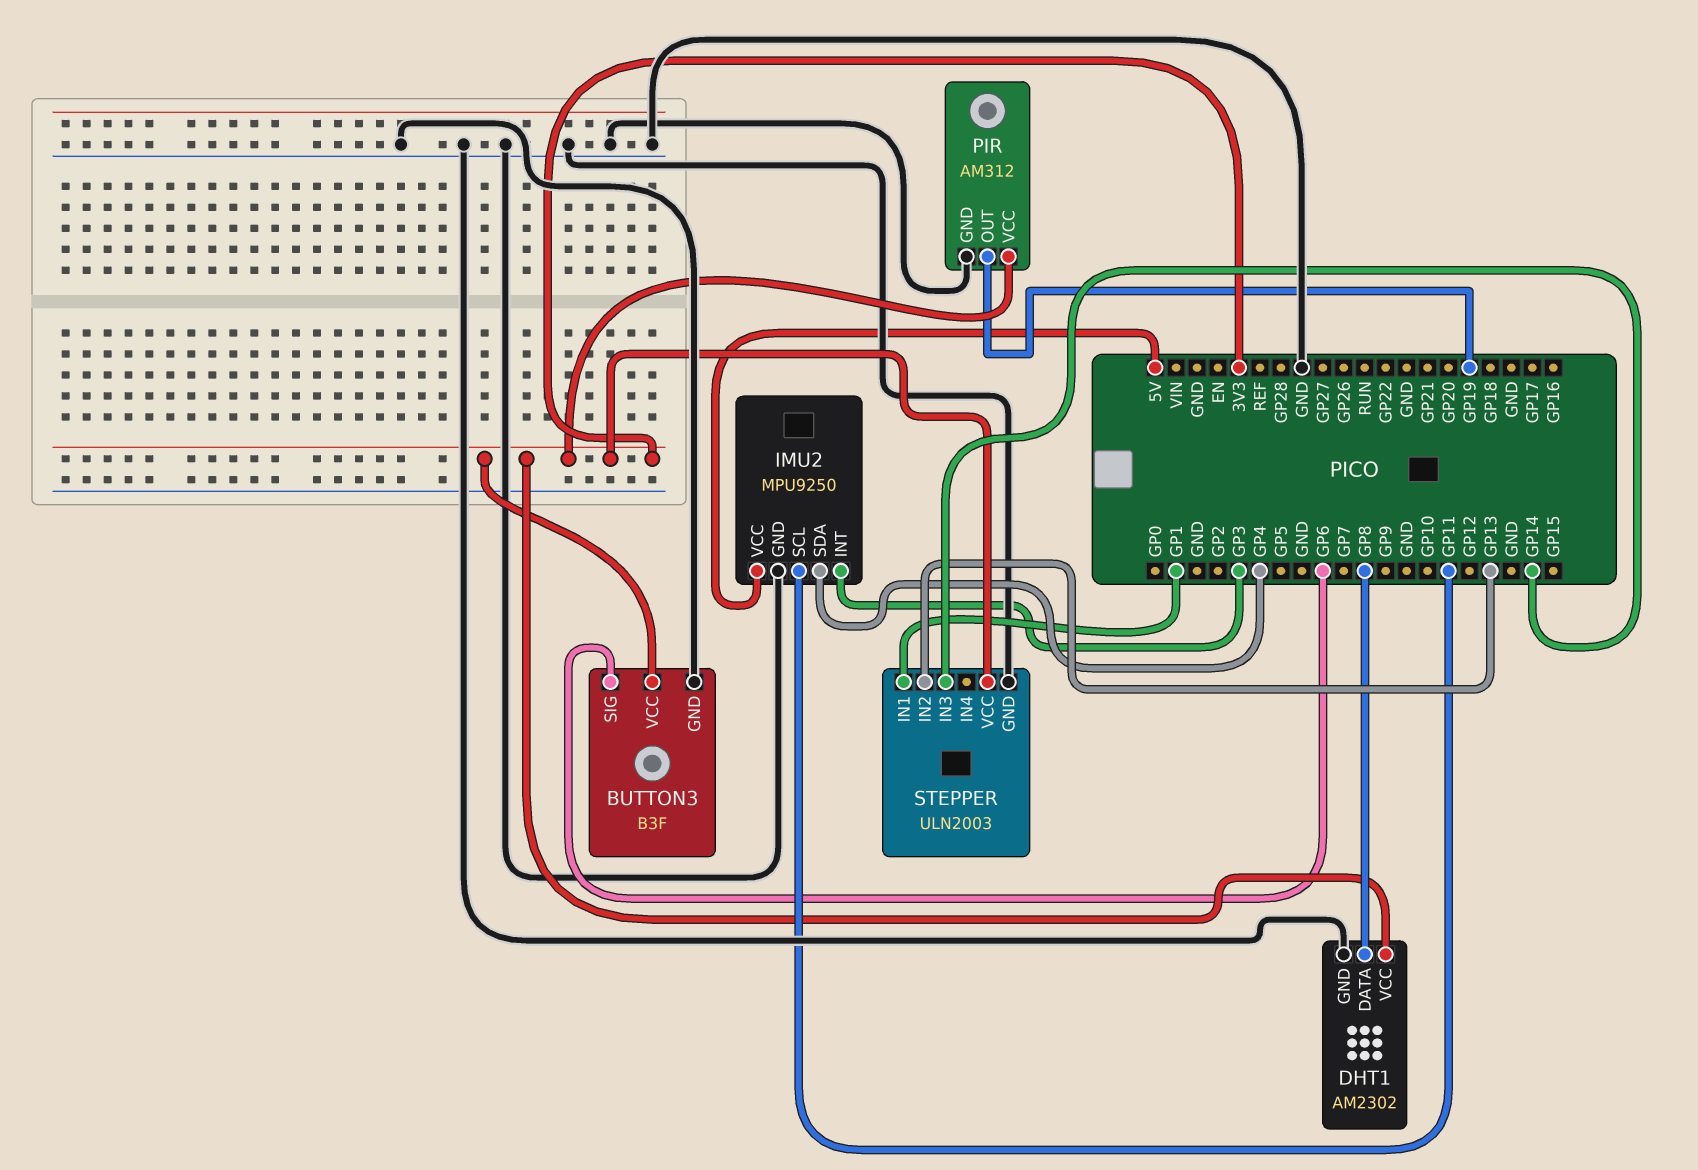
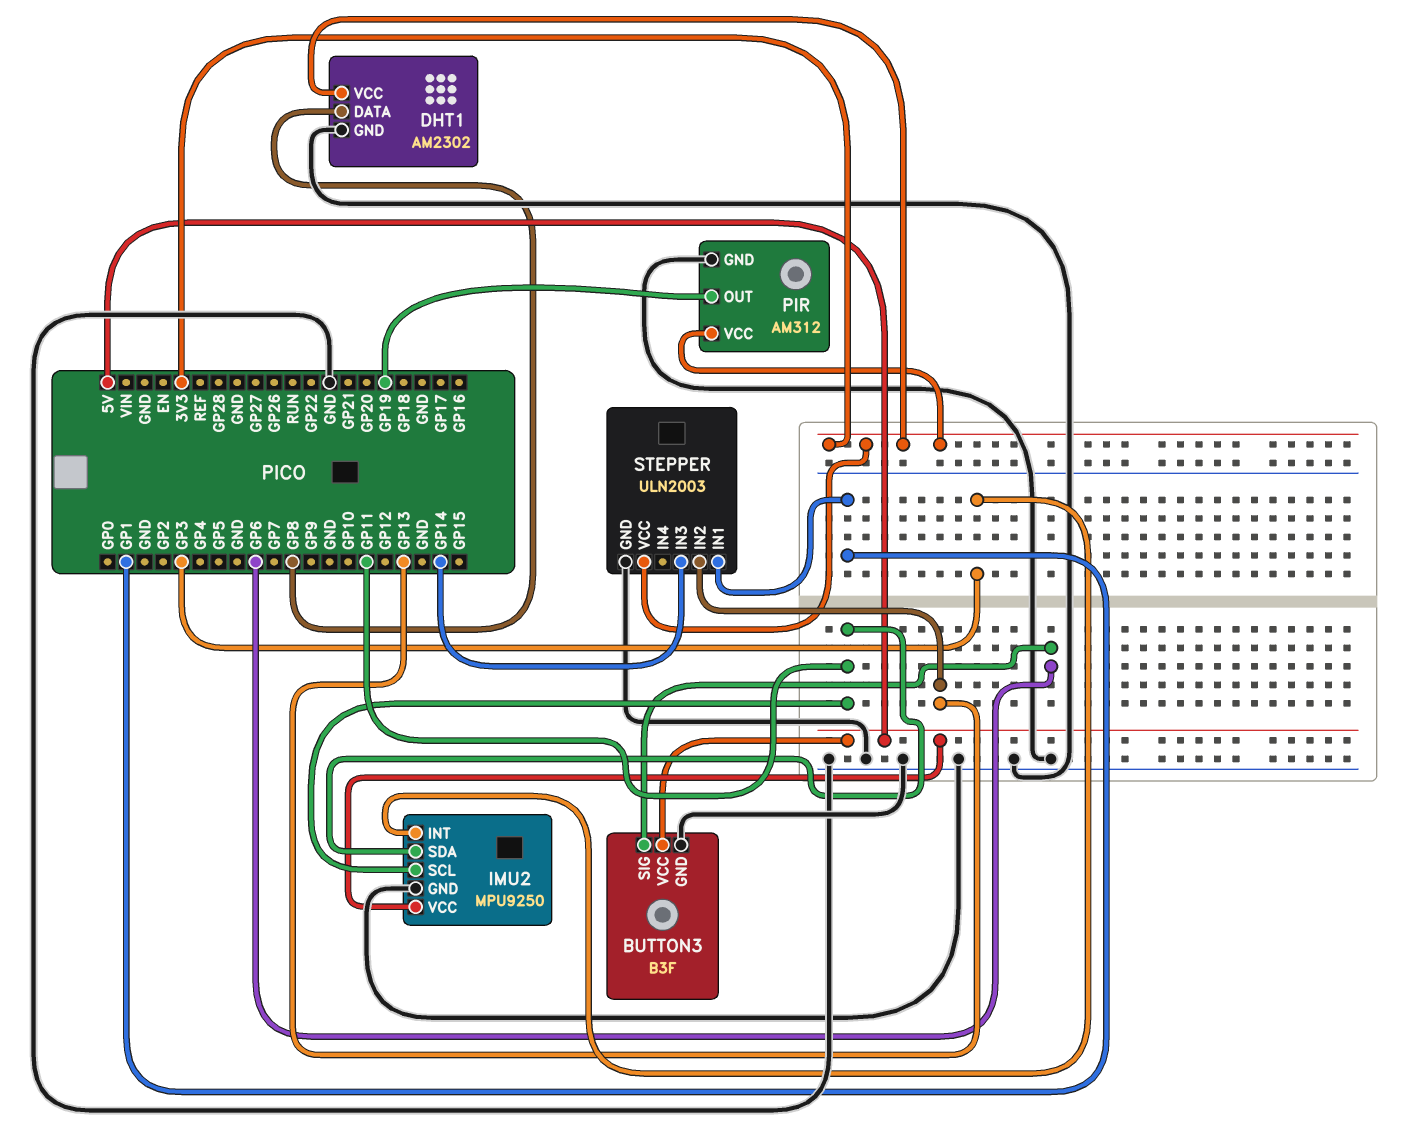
BUTTON3 pin VCC: 3V3 -> 5V
IMU2 pin SDA: GP4 -> GP11

